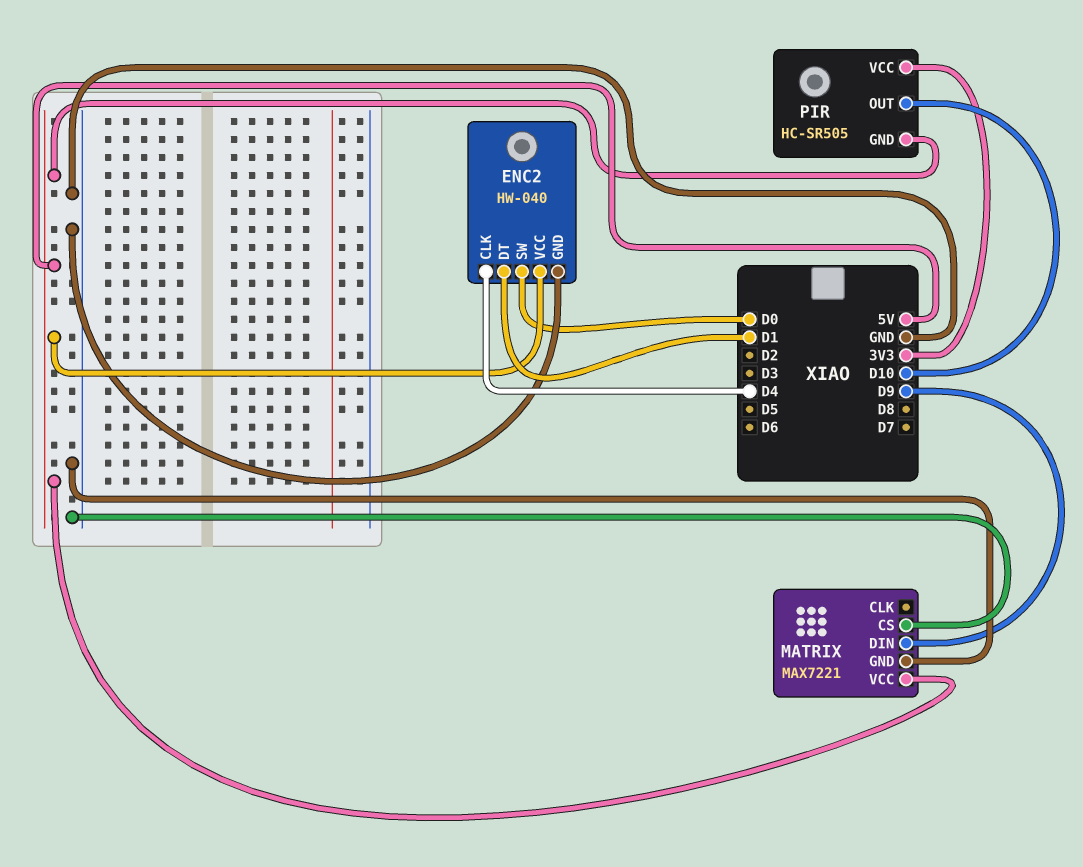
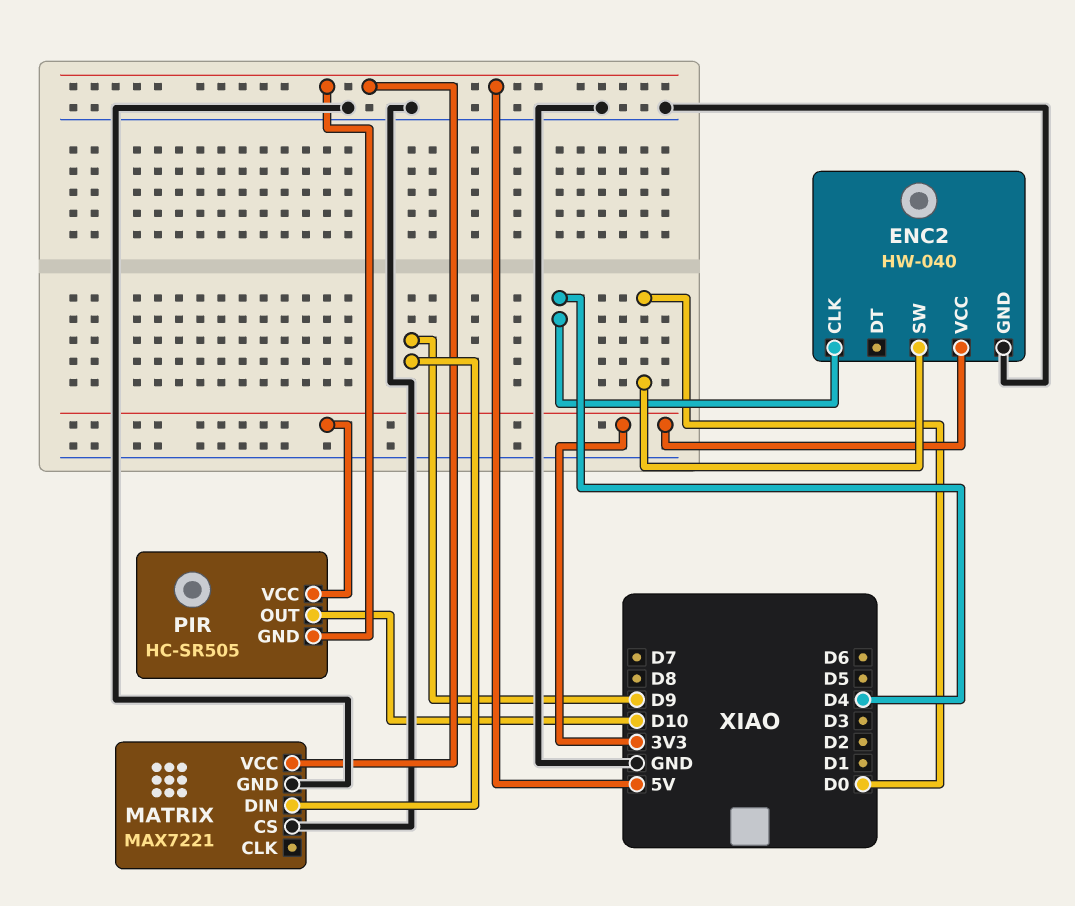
ENC2 pin DT: D1 -> none
ENC2 pin VCC: 5V -> 3V3

